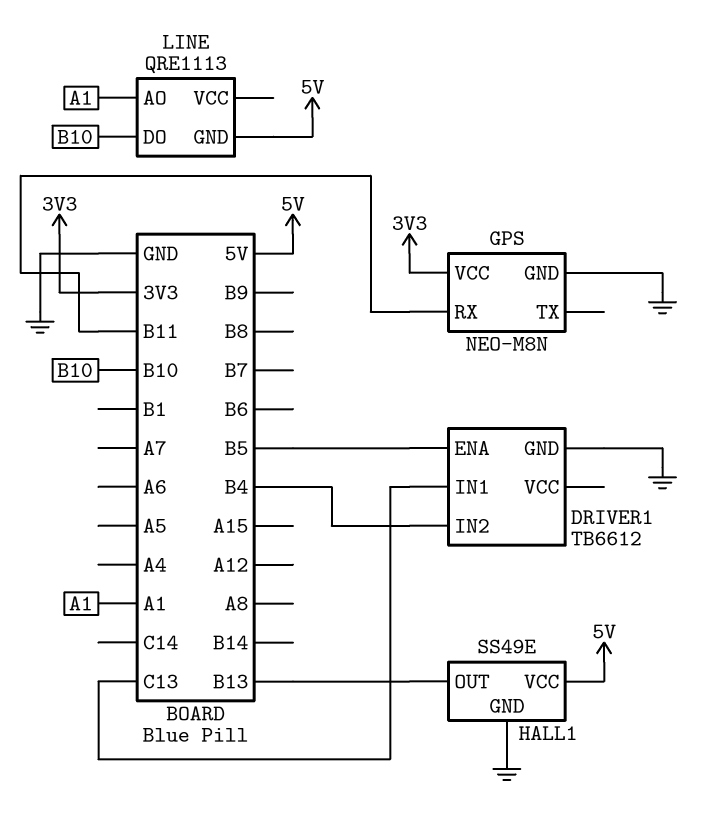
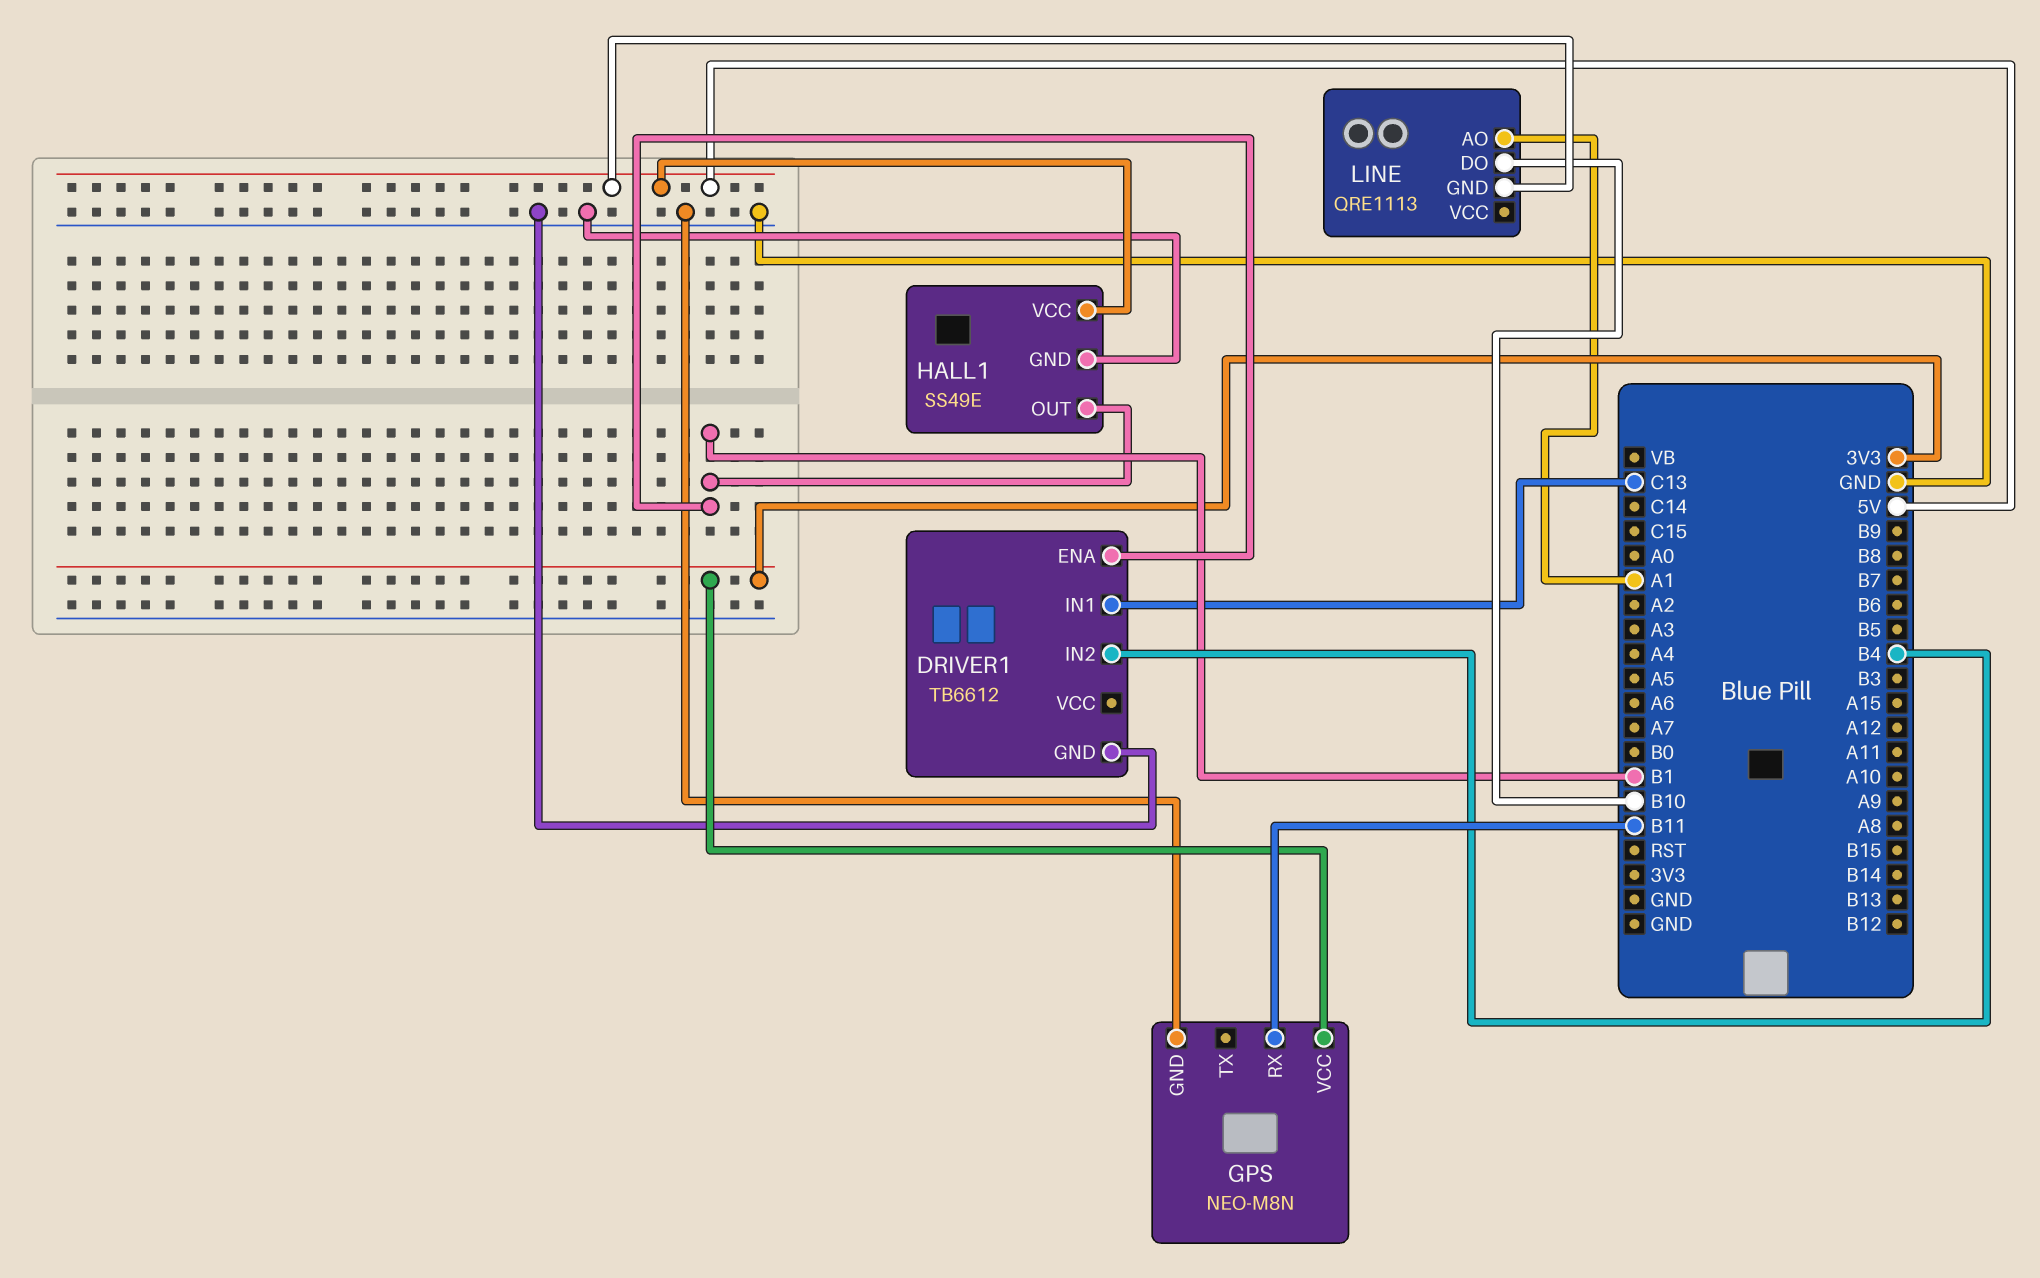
DRIVER1 pin ENA: B5 -> B1
HALL1 pin OUT: B13 -> B1

